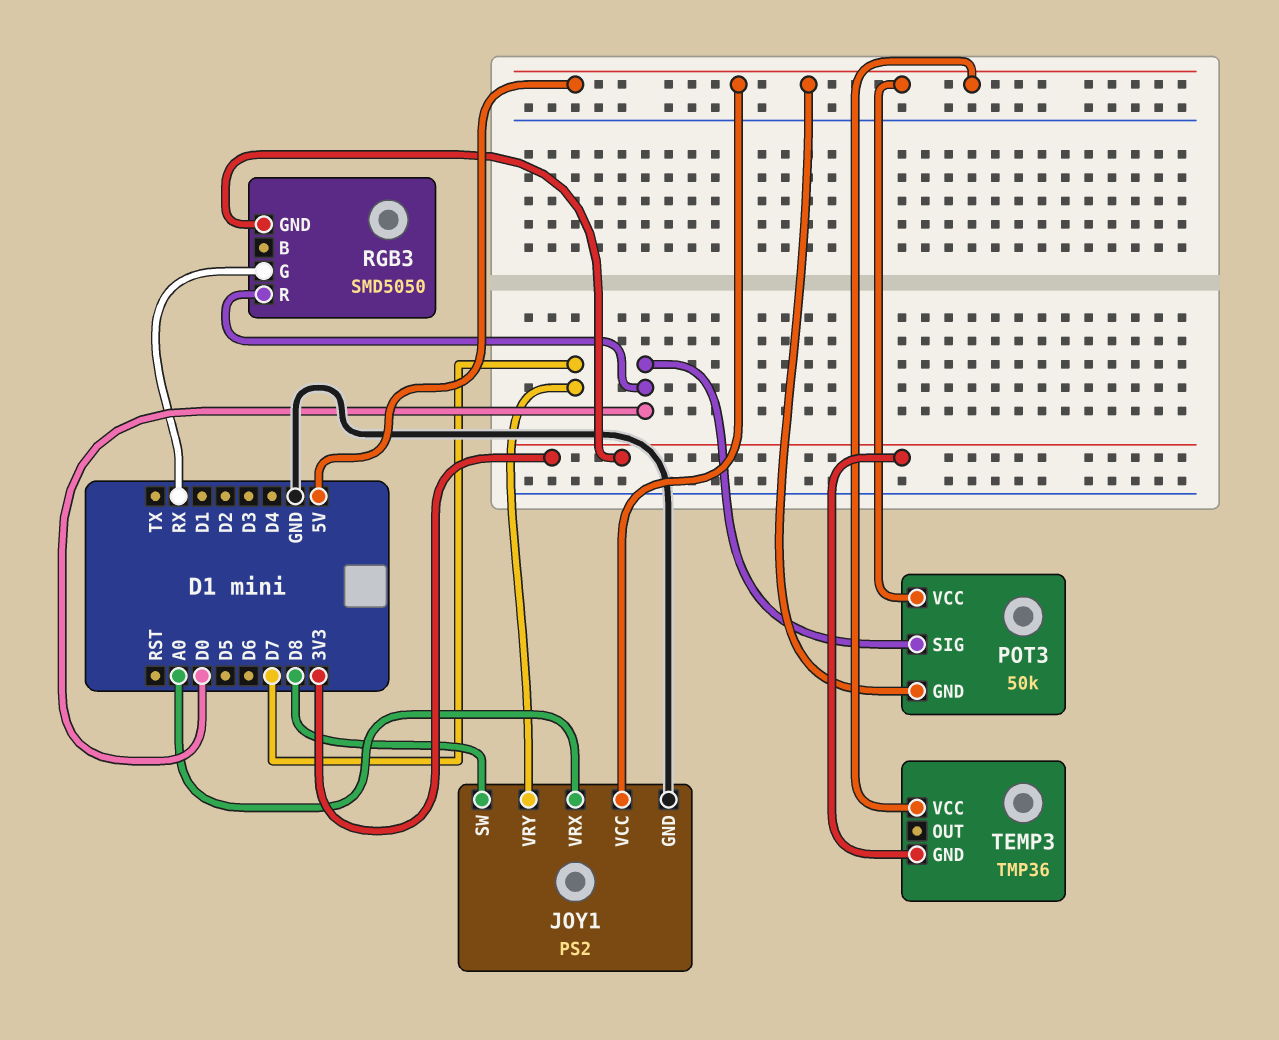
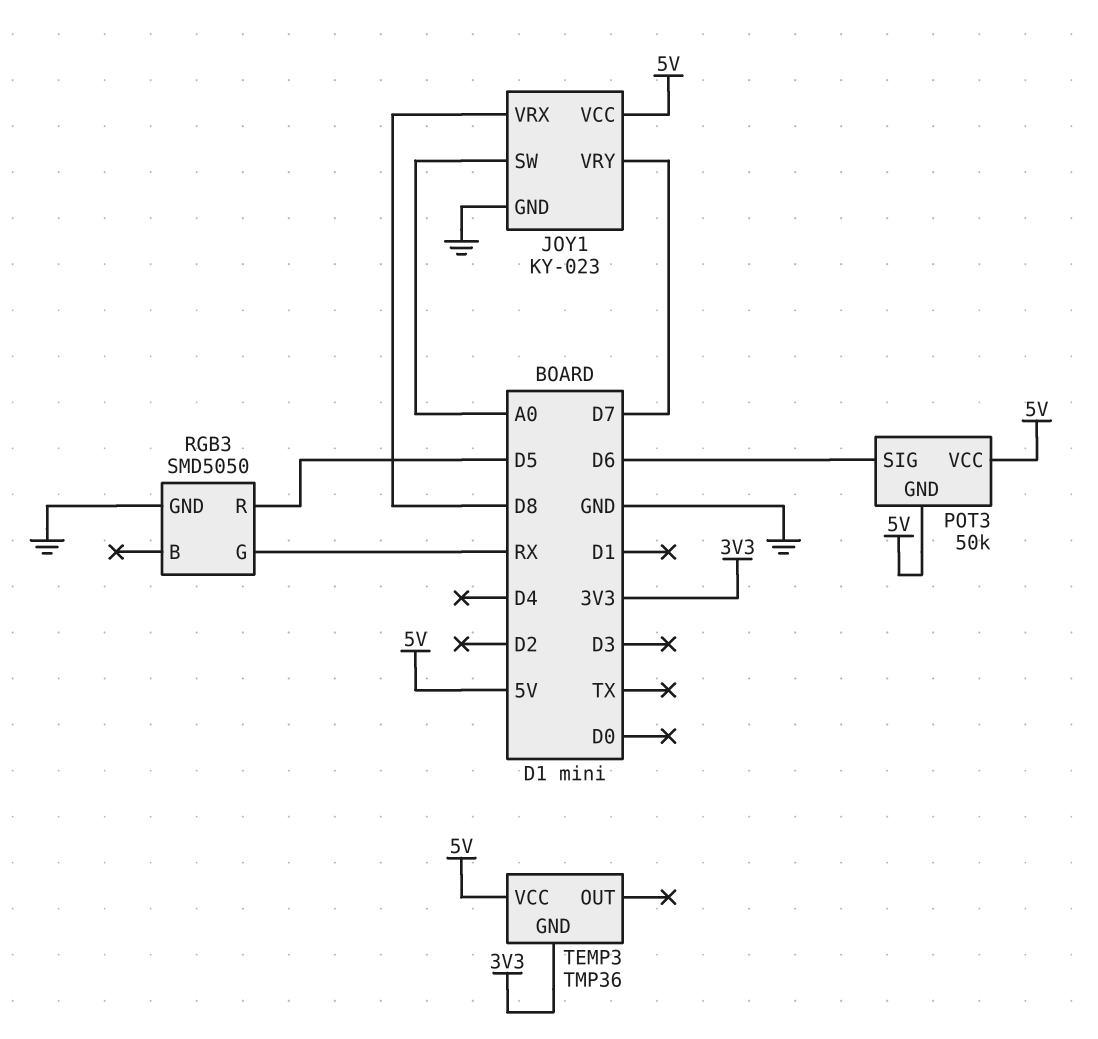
JOY1: PS2 -> KY-023
JOY1 pin SW: D8 -> A0
JOY1 pin VRX: A0 -> D8
POT3 pin SIG: D0 -> D6
RGB3 pin GND: 3V3 -> GND
RGB3 pin R: D0 -> D5

